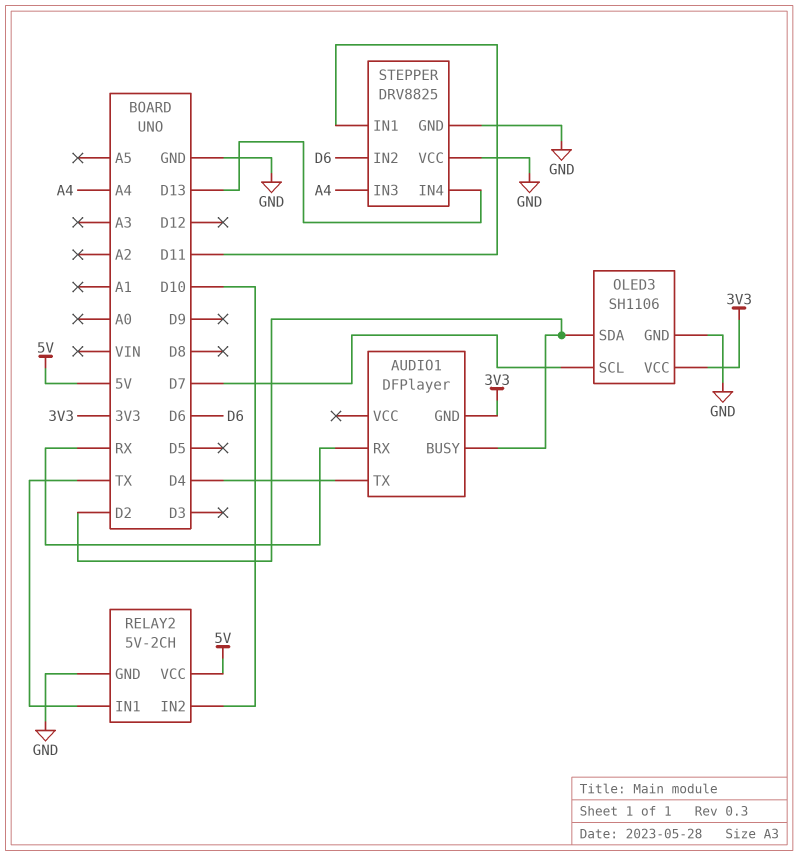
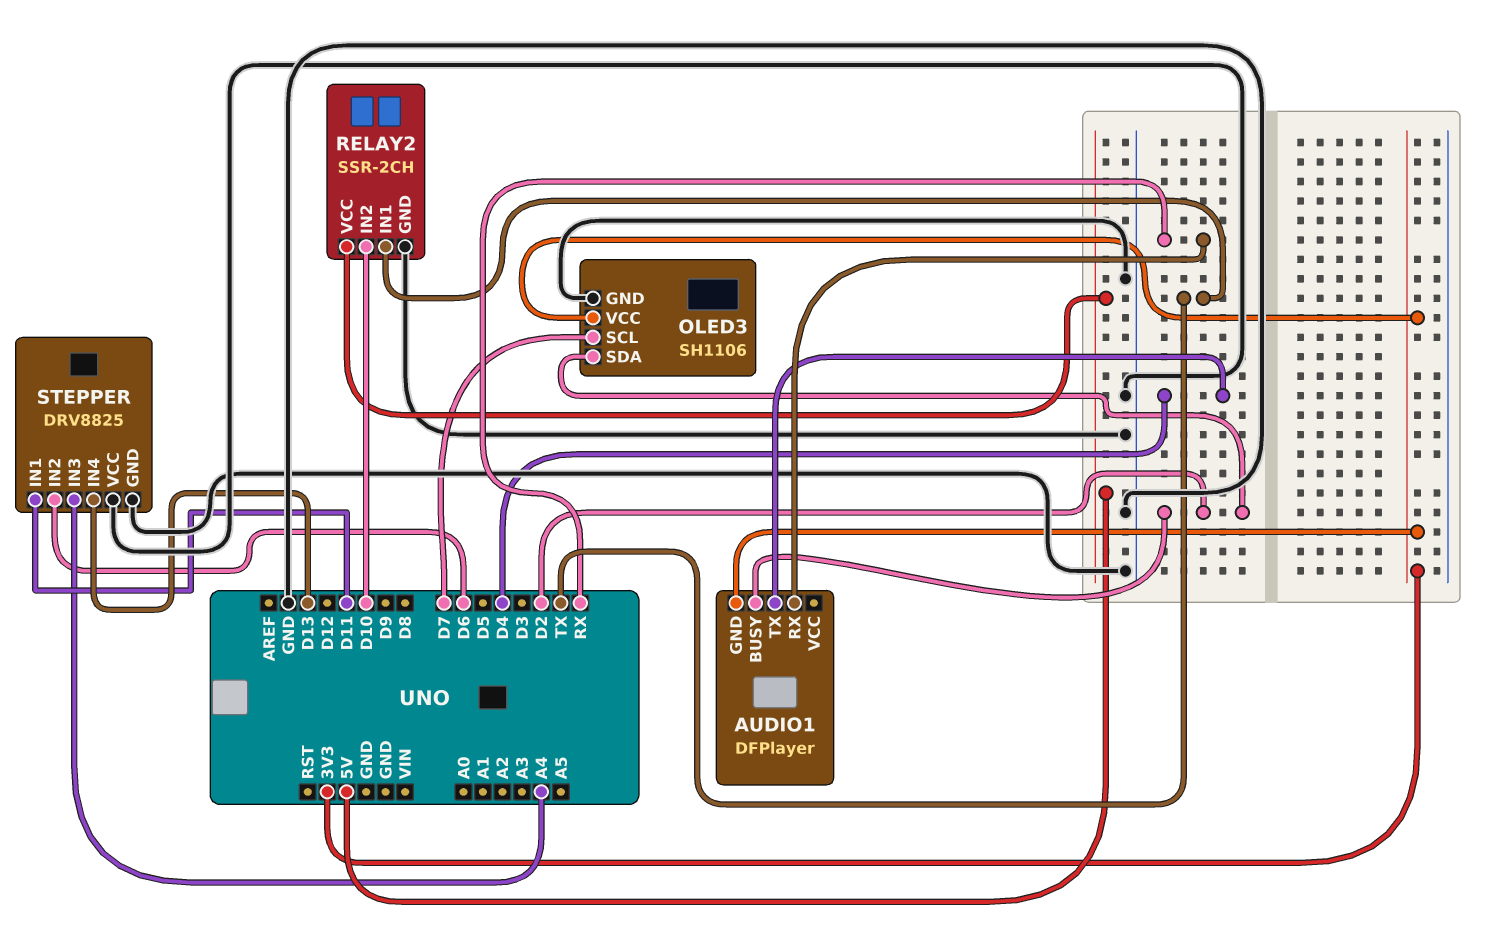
RELAY2: 5V-2CH -> SSR-2CH

